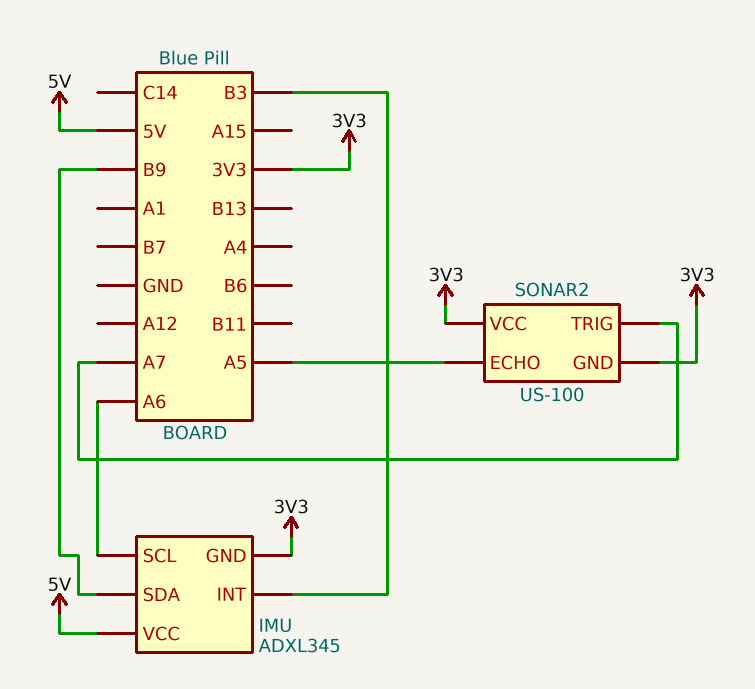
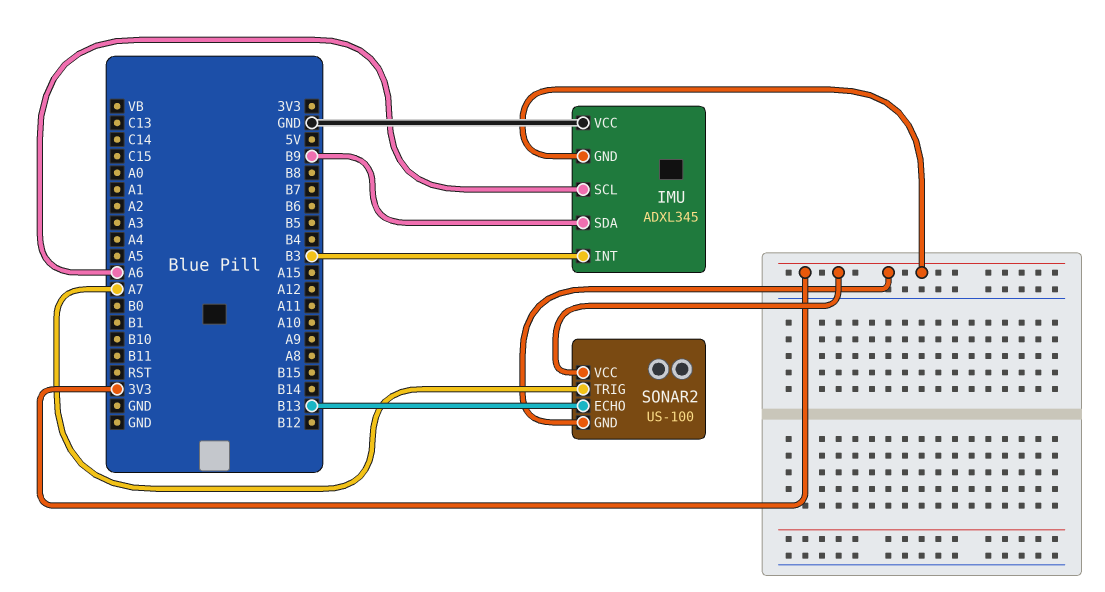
IMU pin VCC: 5V -> GND
SONAR2 pin ECHO: A5 -> B13

